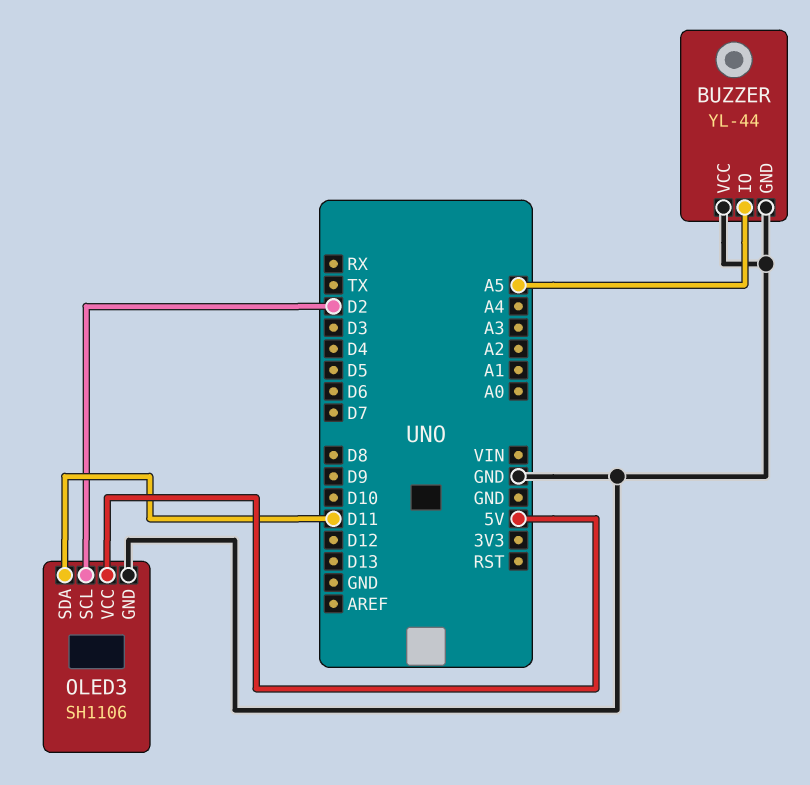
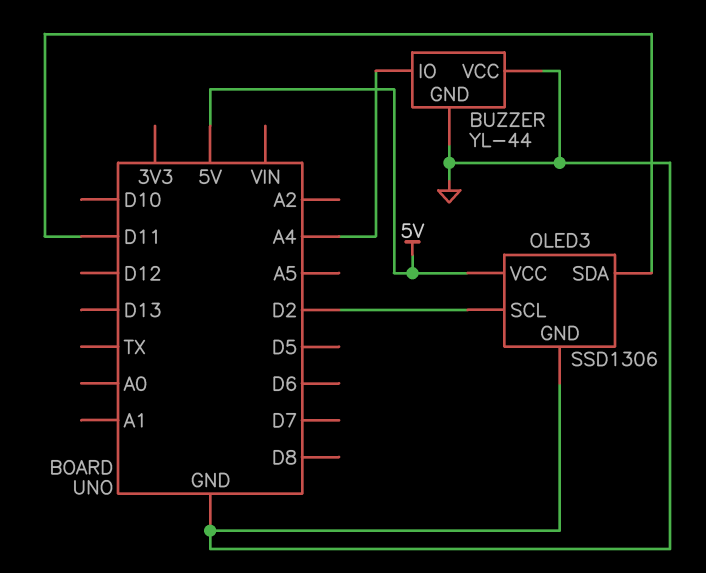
BUZZER pin IO: A5 -> A4
OLED3: SH1106 -> SSD1306

